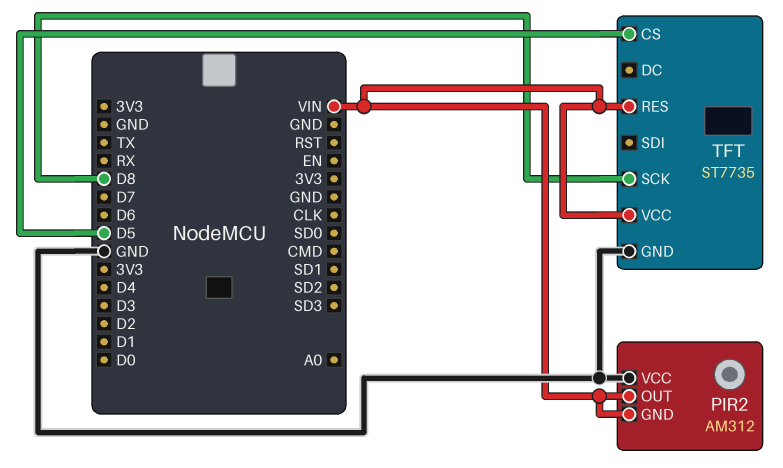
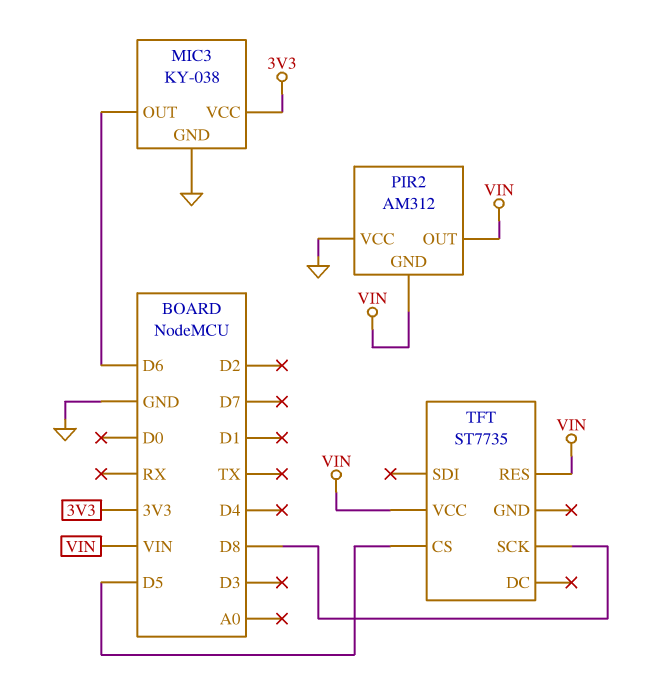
MIC3: none -> KY-038
MIC3 pin GND: none -> GND
MIC3 pin OUT: none -> D6
MIC3 pin VCC: none -> 3V3
TFT pin GND: GND -> none

